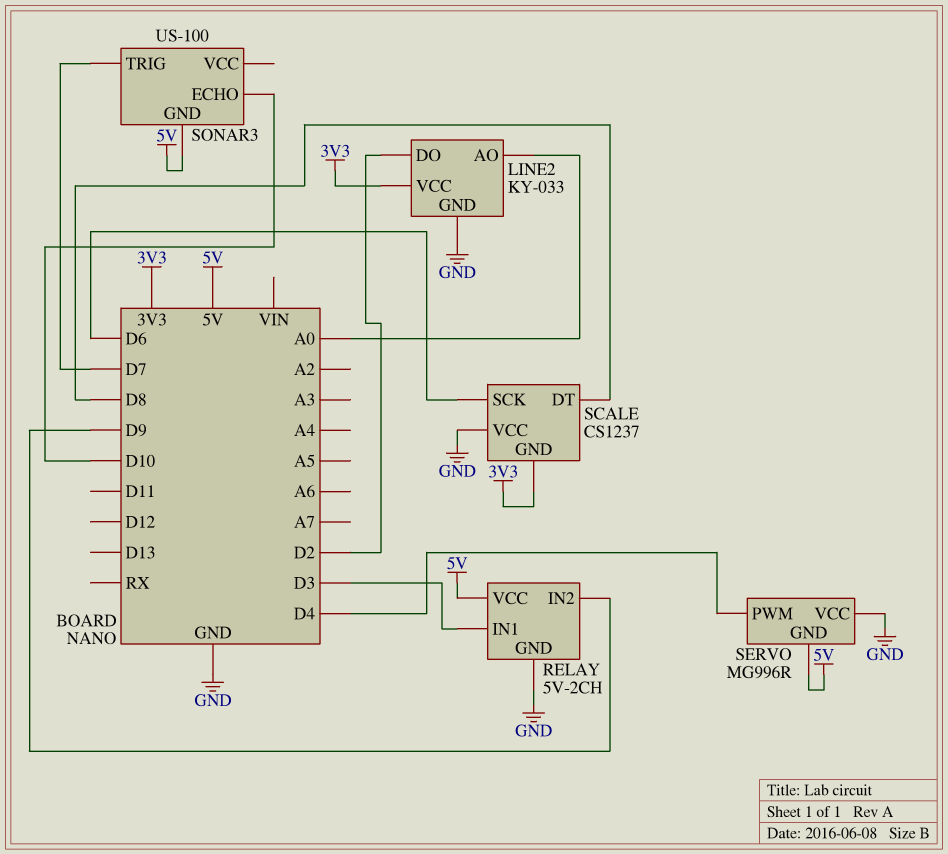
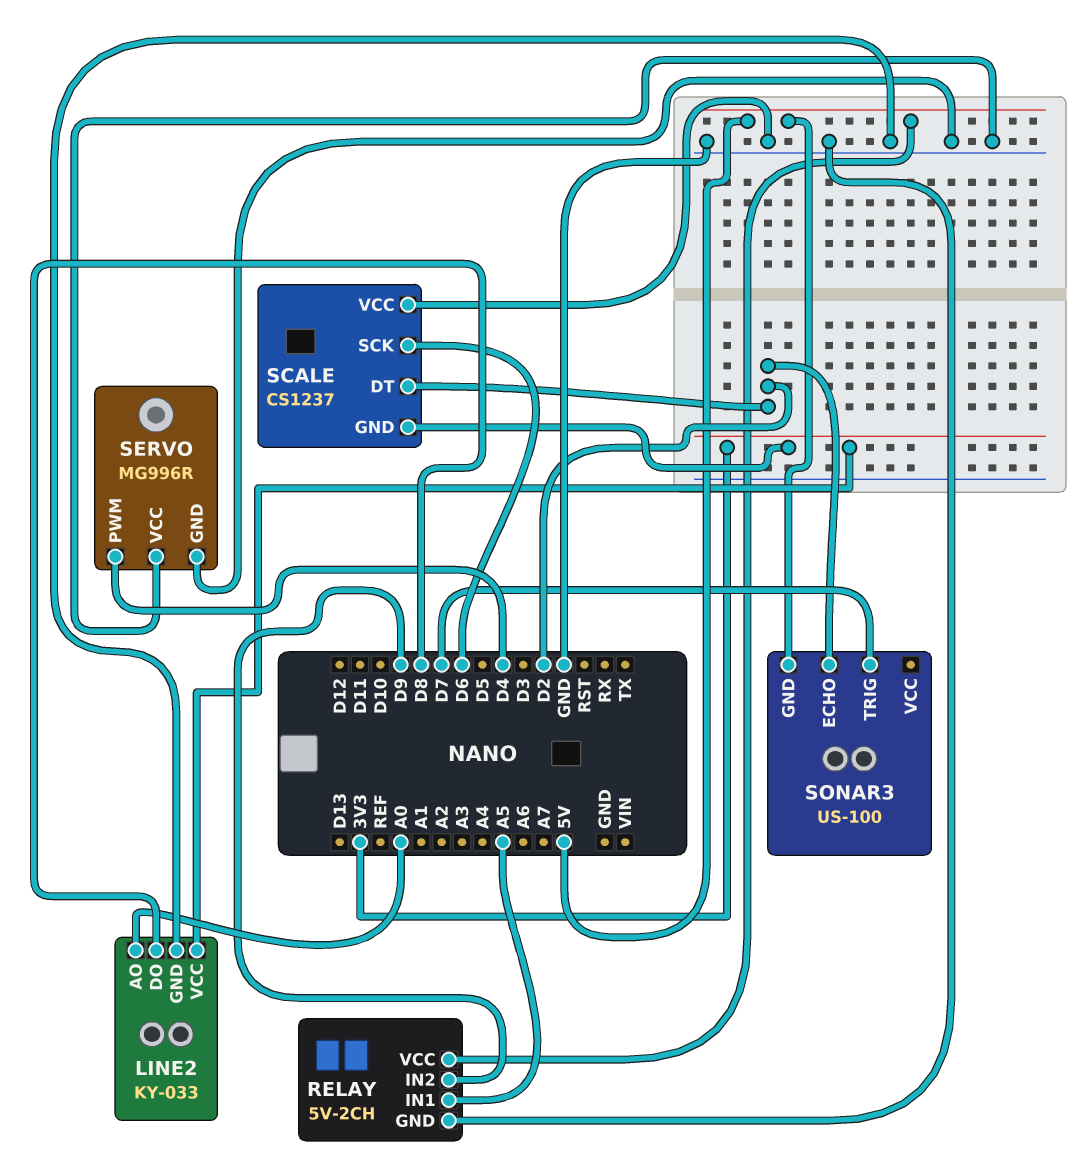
LINE2 pin DO: D2 -> D8
RELAY pin IN1: D3 -> A5
SCALE pin DT: D8 -> D2
SERVO pin GND: 5V -> GND
SONAR3 pin ECHO: D10 -> D2

